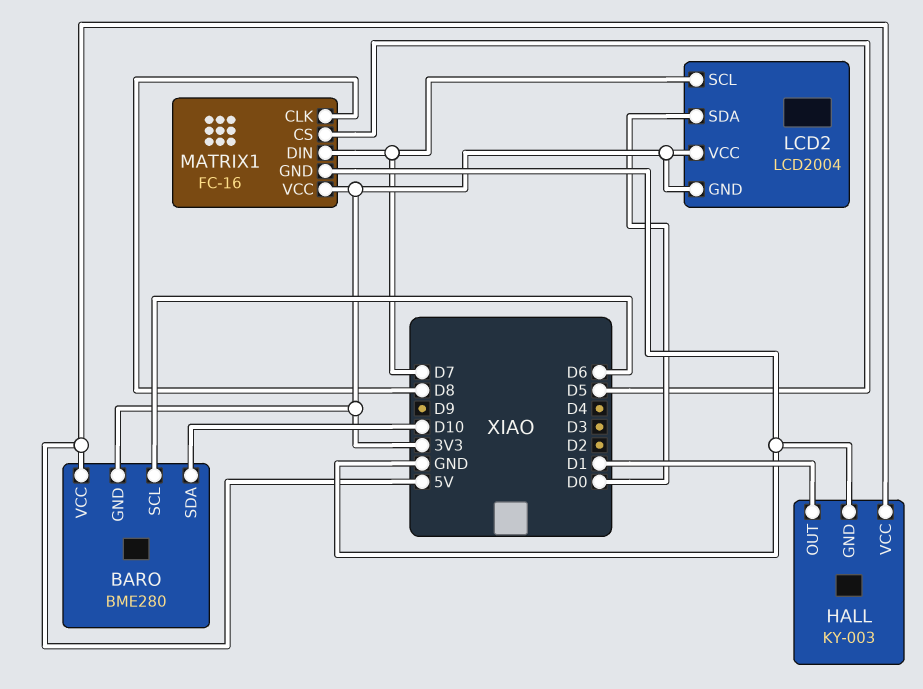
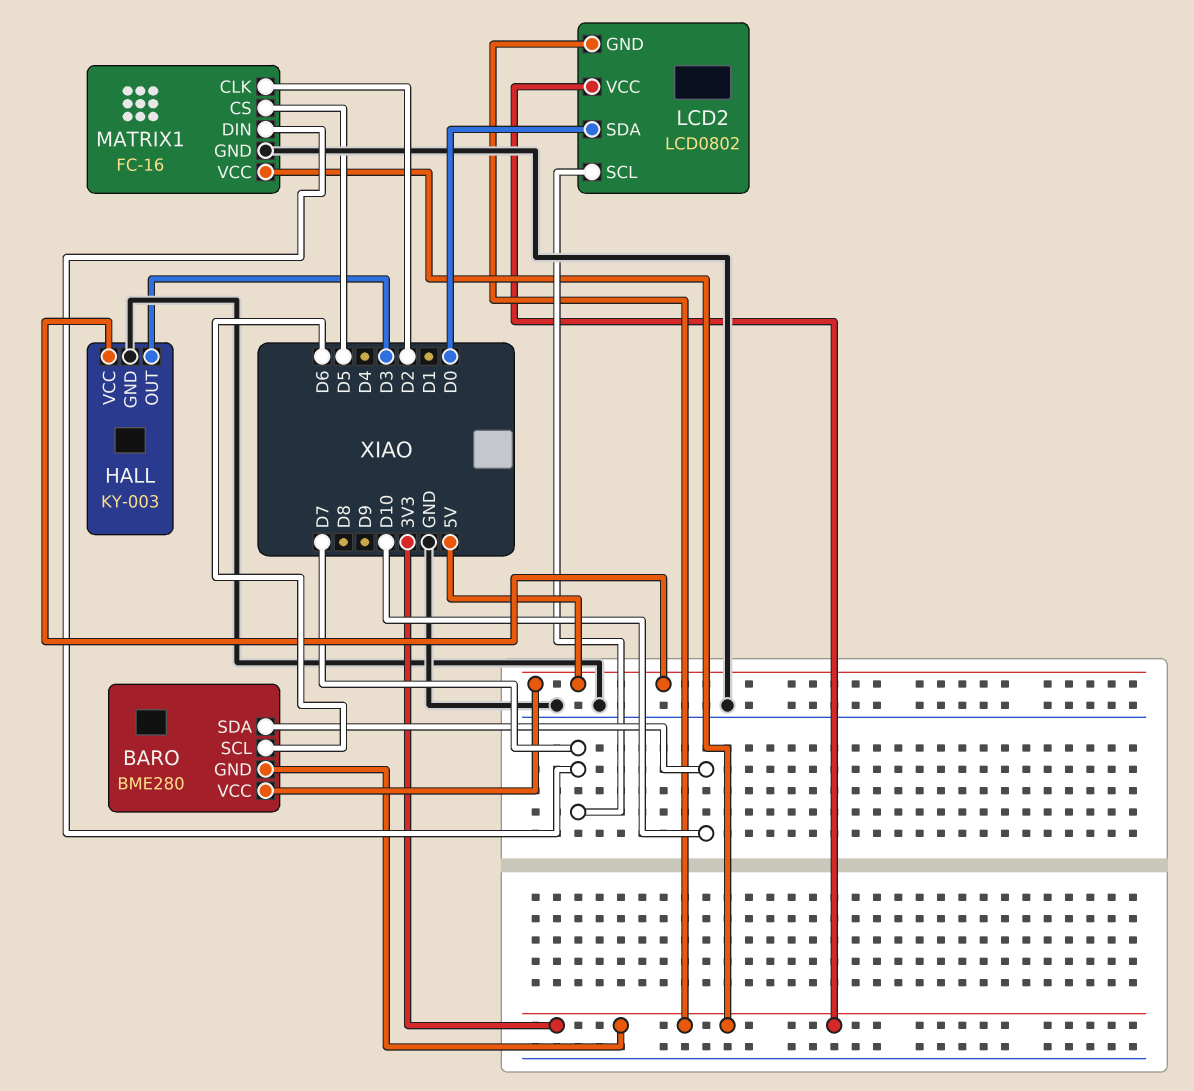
HALL pin OUT: D1 -> D3
LCD2: LCD2004 -> LCD0802
MATRIX1 pin CLK: D8 -> D2

